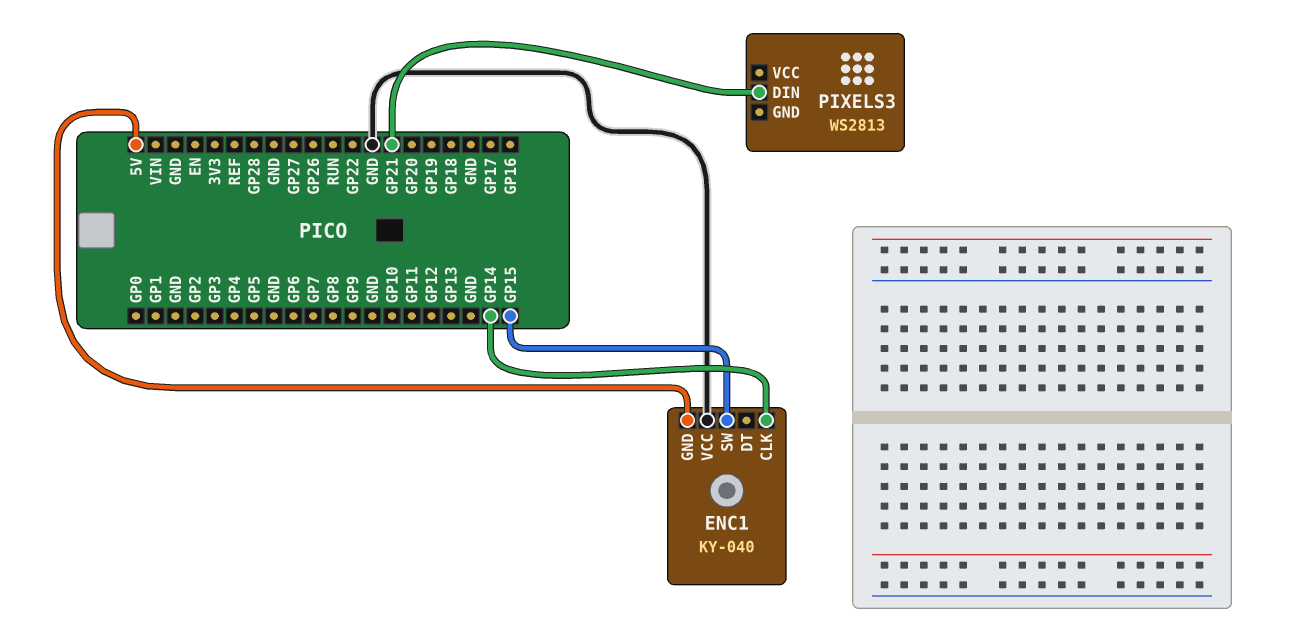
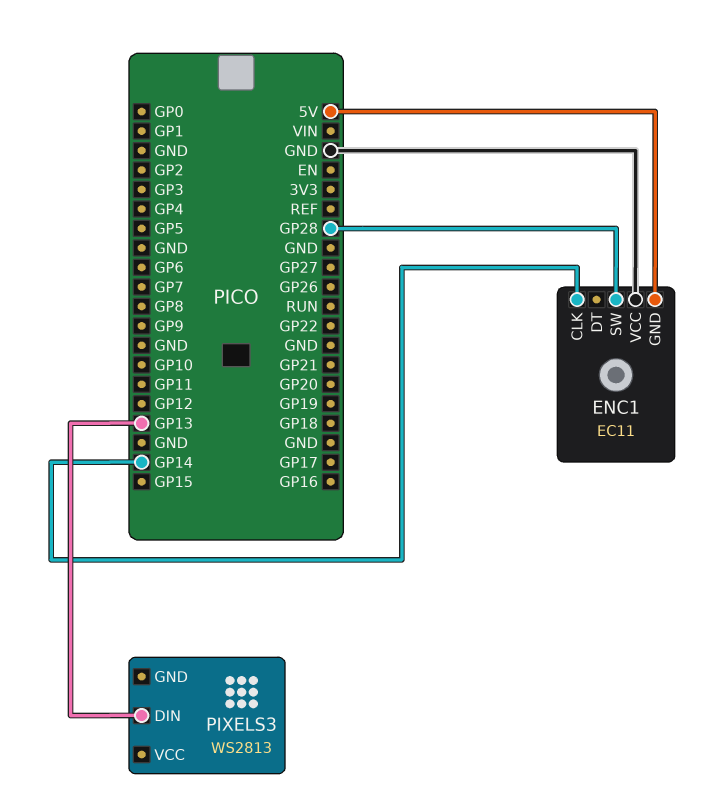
ENC1: KY-040 -> EC11
ENC1 pin SW: GP15 -> GP28
PIXELS3 pin DIN: GP21 -> GP13

